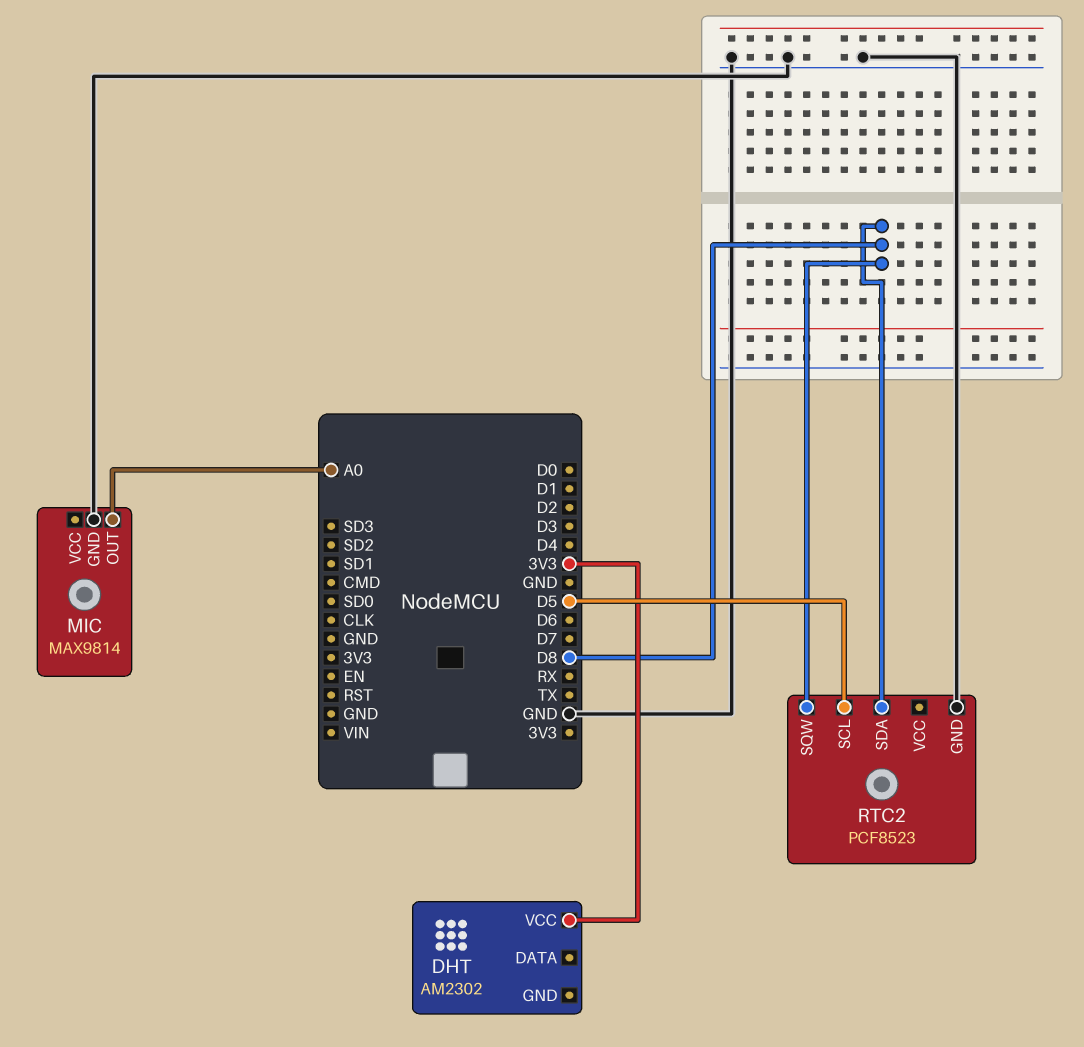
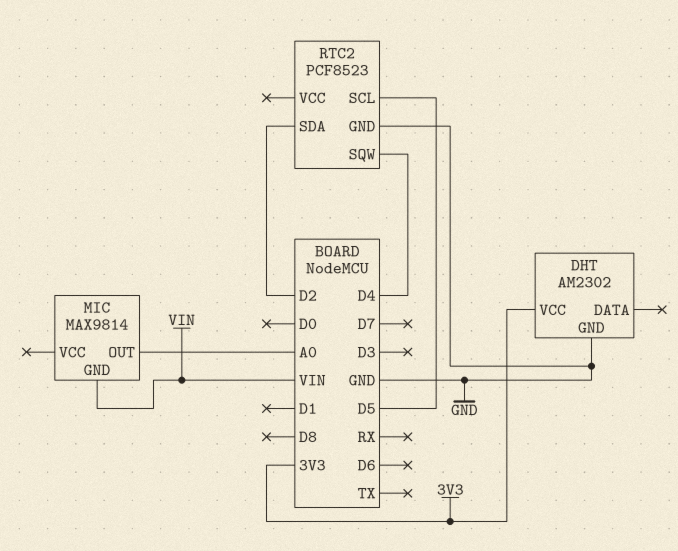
DHT pin GND: none -> GND
MIC pin GND: GND -> VIN
RTC2 pin SDA: D8 -> D2
RTC2 pin SQW: D8 -> D4

